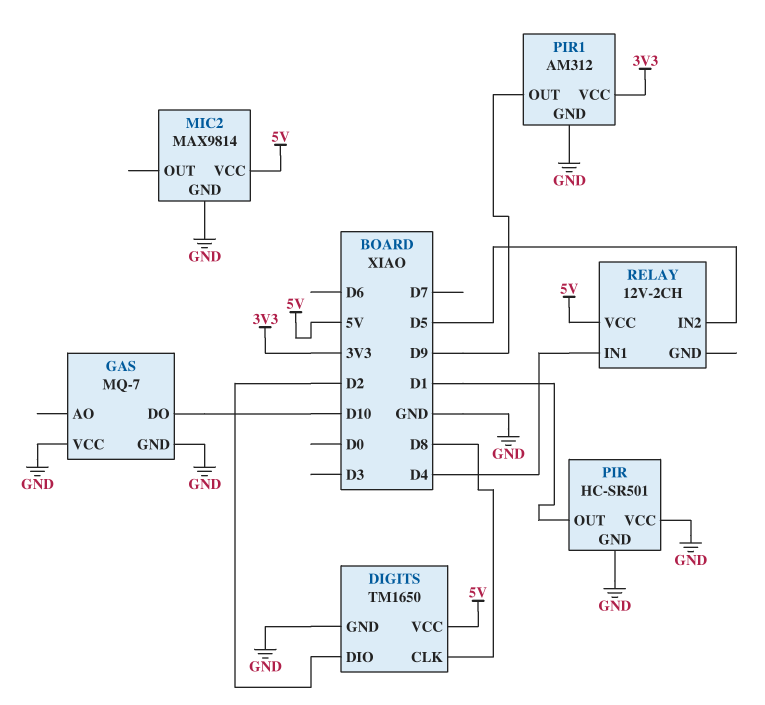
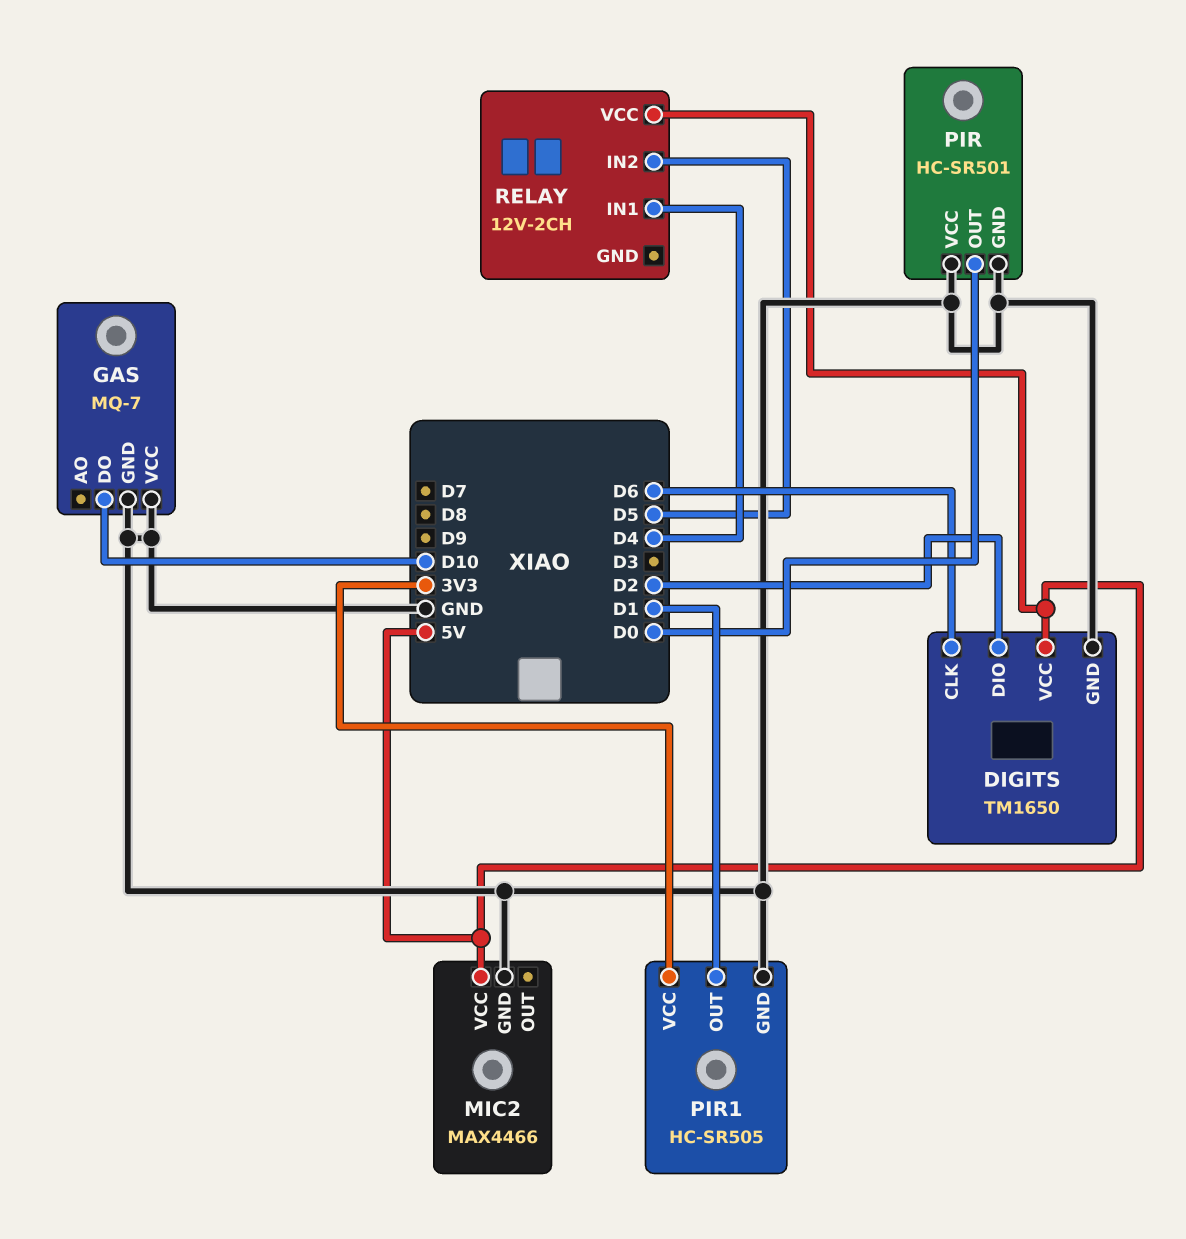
DIGITS pin CLK: D8 -> D6
MIC2: MAX9814 -> MAX4466
PIR pin OUT: D1 -> D0
PIR1: AM312 -> HC-SR505
PIR1 pin OUT: D9 -> D1

